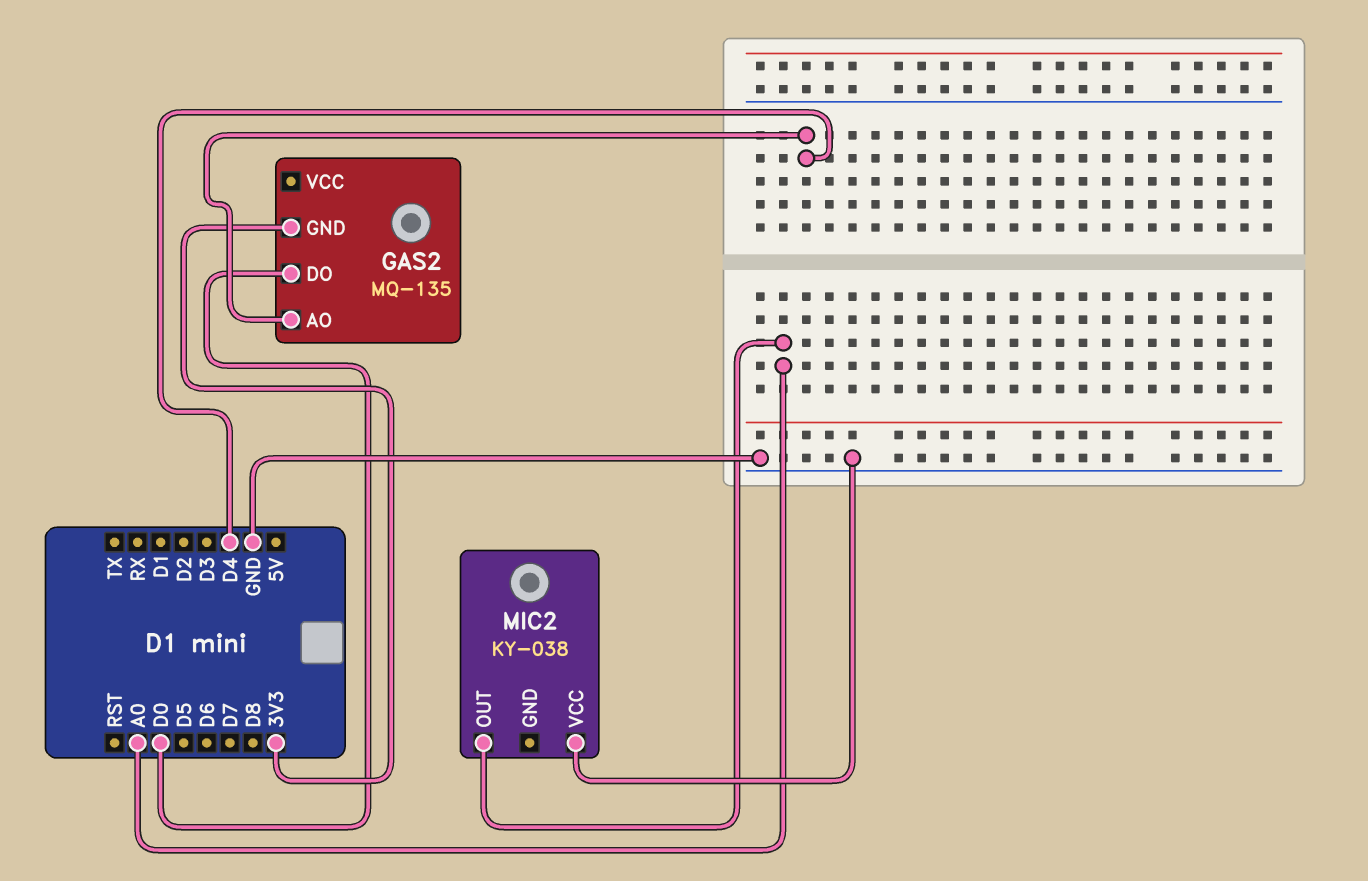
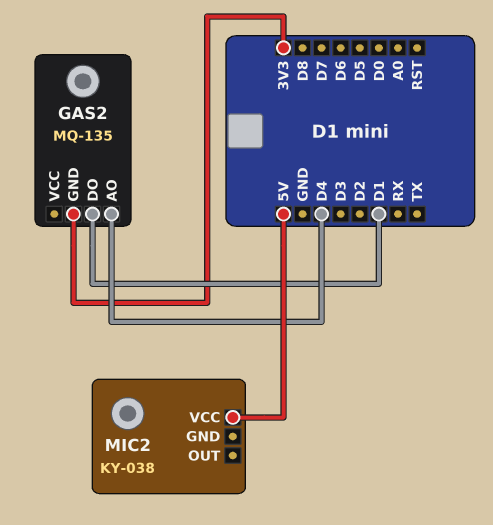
GAS2 pin DO: D0 -> D1
MIC2 pin OUT: A0 -> none
MIC2 pin VCC: GND -> 5V

